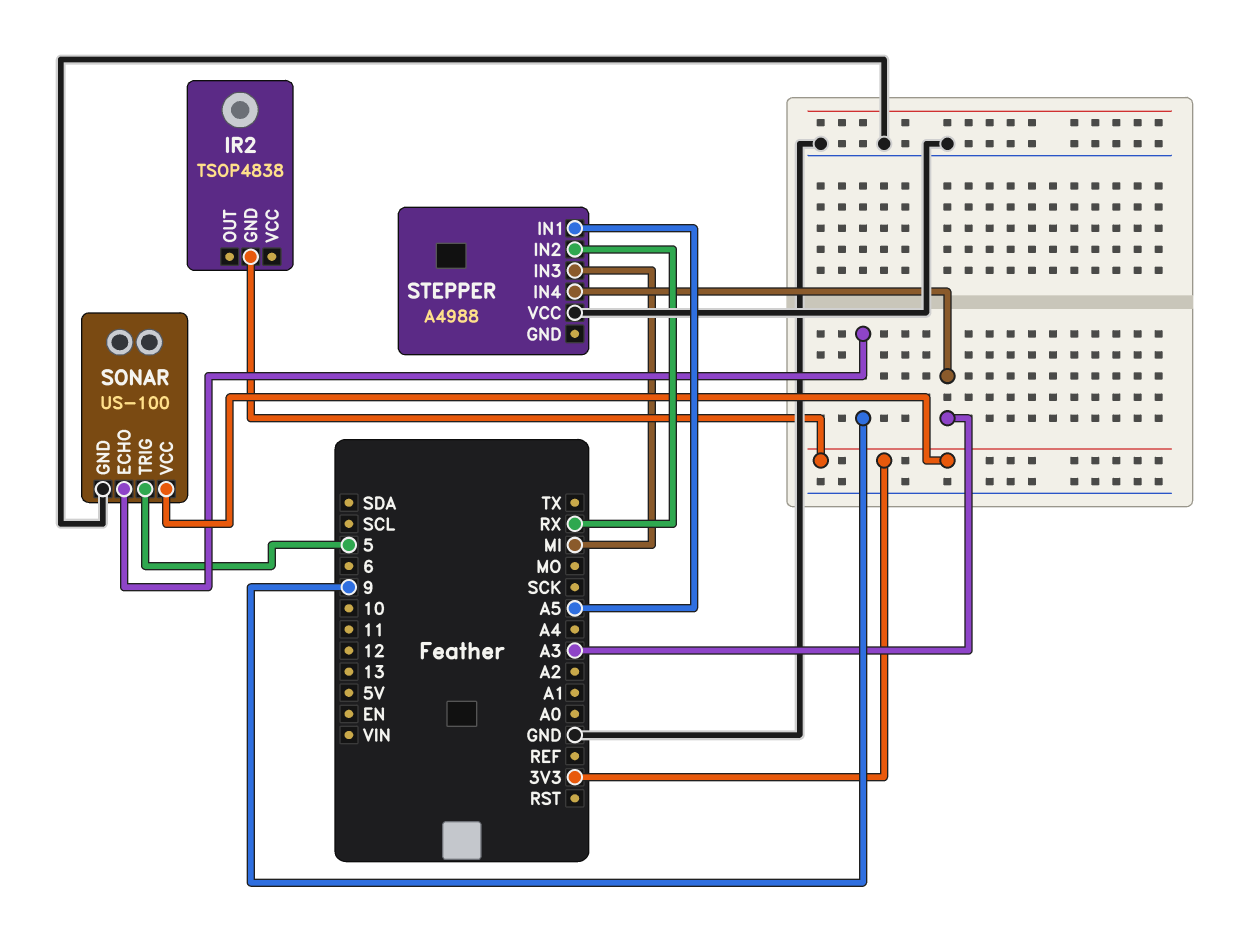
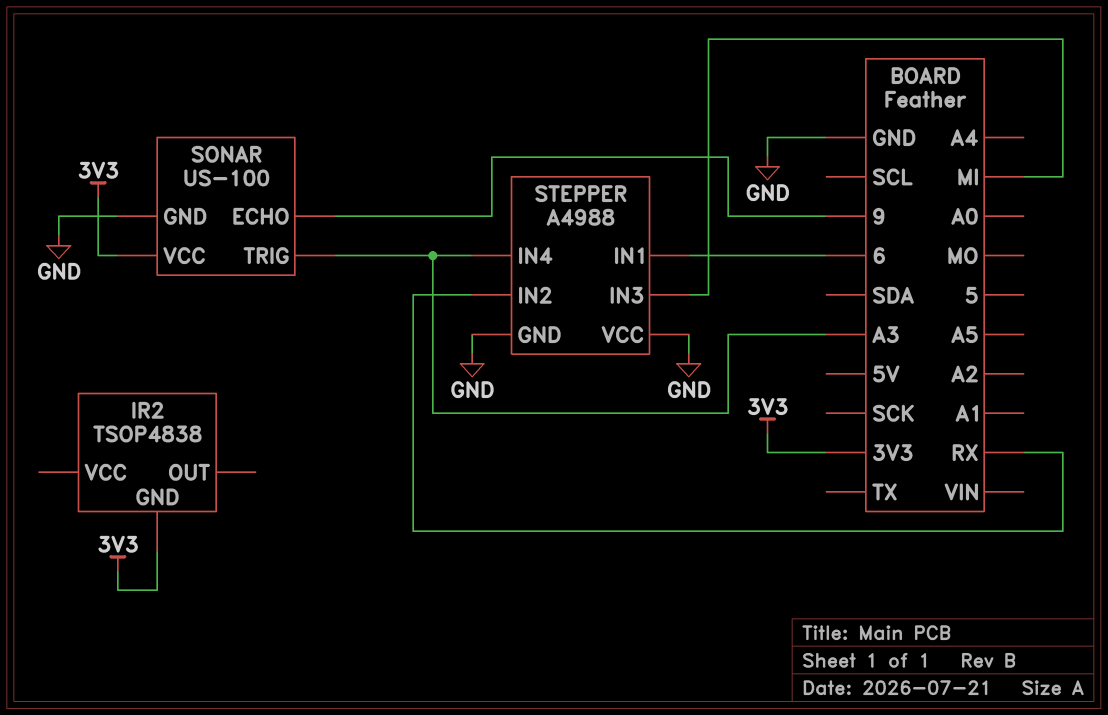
SONAR pin TRIG: 5 -> A3
STEPPER pin GND: none -> GND
STEPPER pin IN1: A5 -> 6

